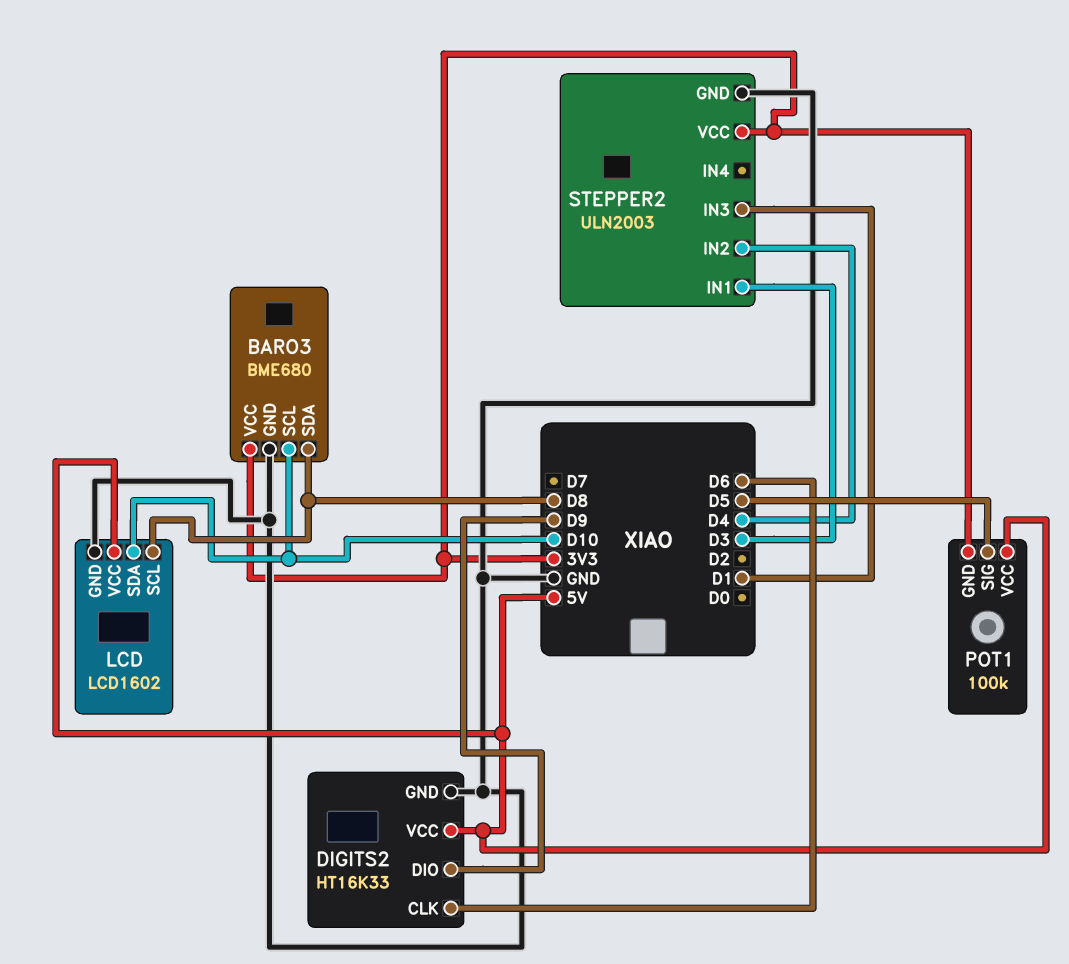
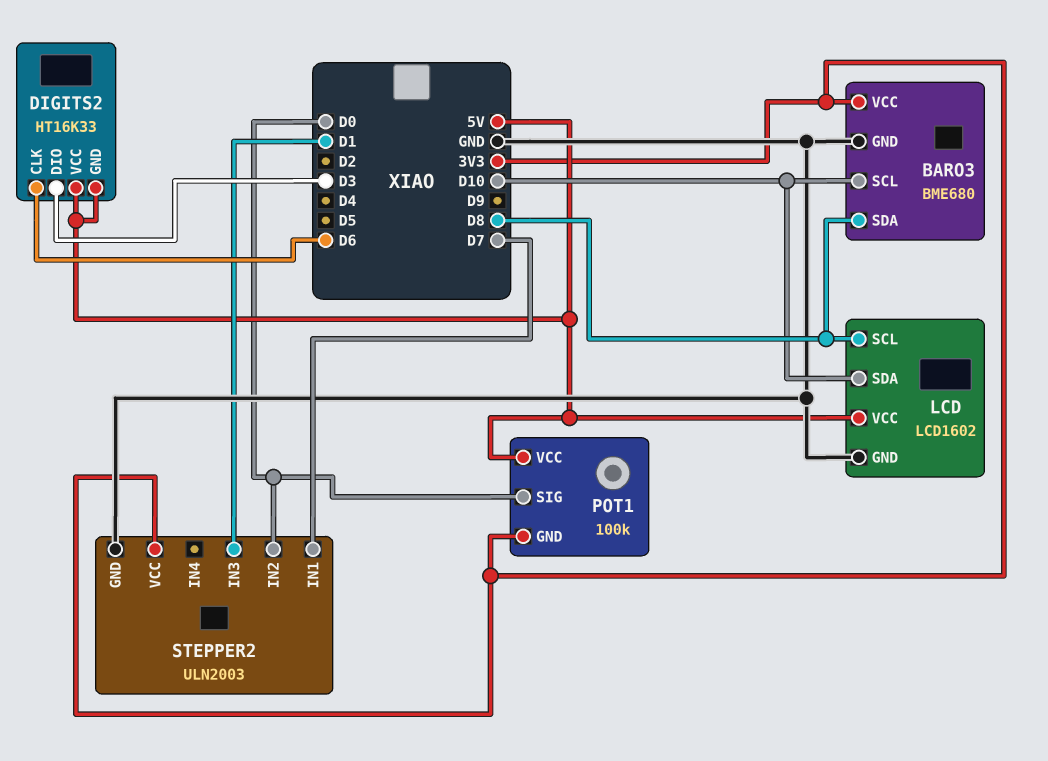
DIGITS2 pin DIO: D9 -> D3
DIGITS2 pin GND: GND -> 5V
POT1 pin SIG: D5 -> D0
STEPPER2 pin IN1: D3 -> D7
STEPPER2 pin IN2: D4 -> D0

